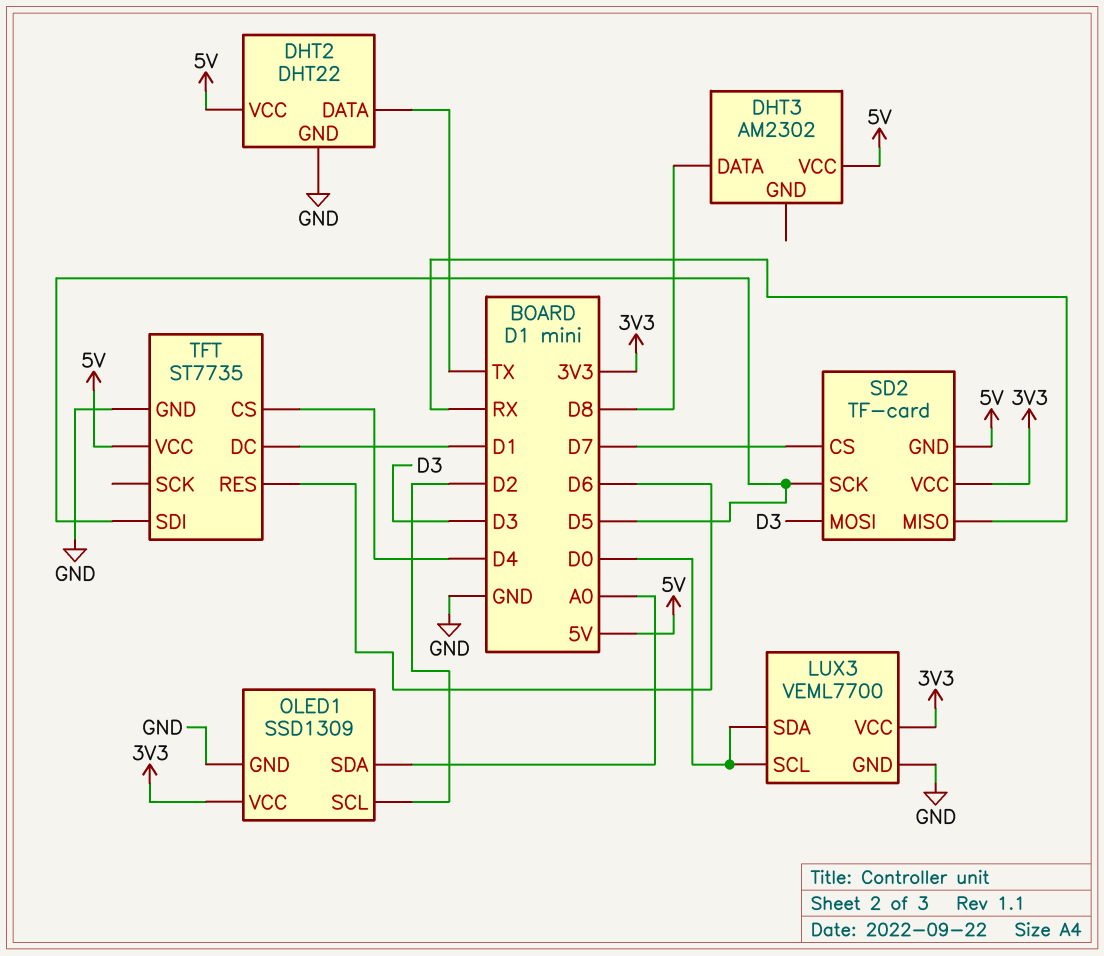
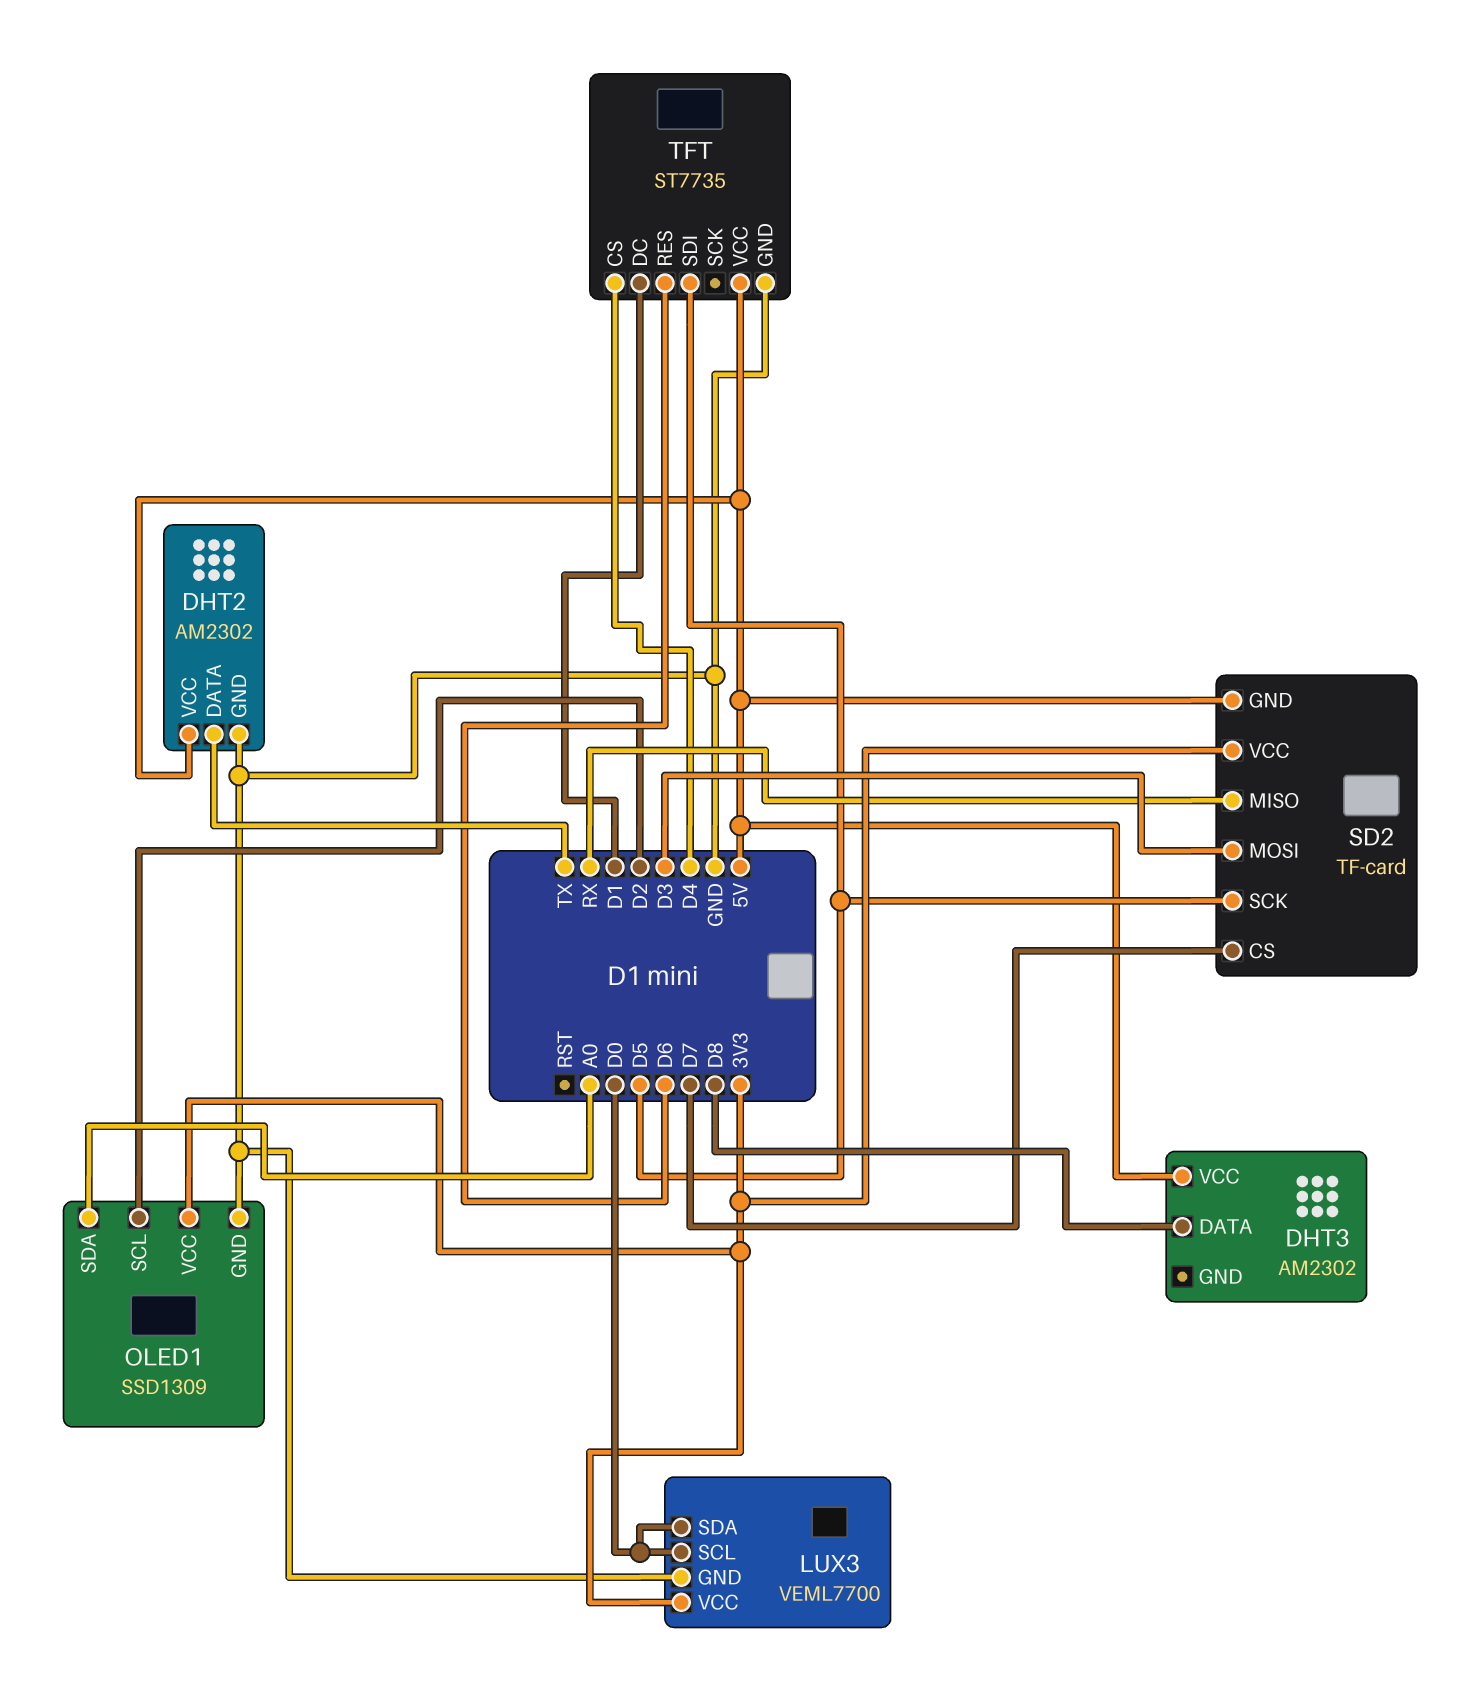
DHT2: DHT22 -> AM2302

